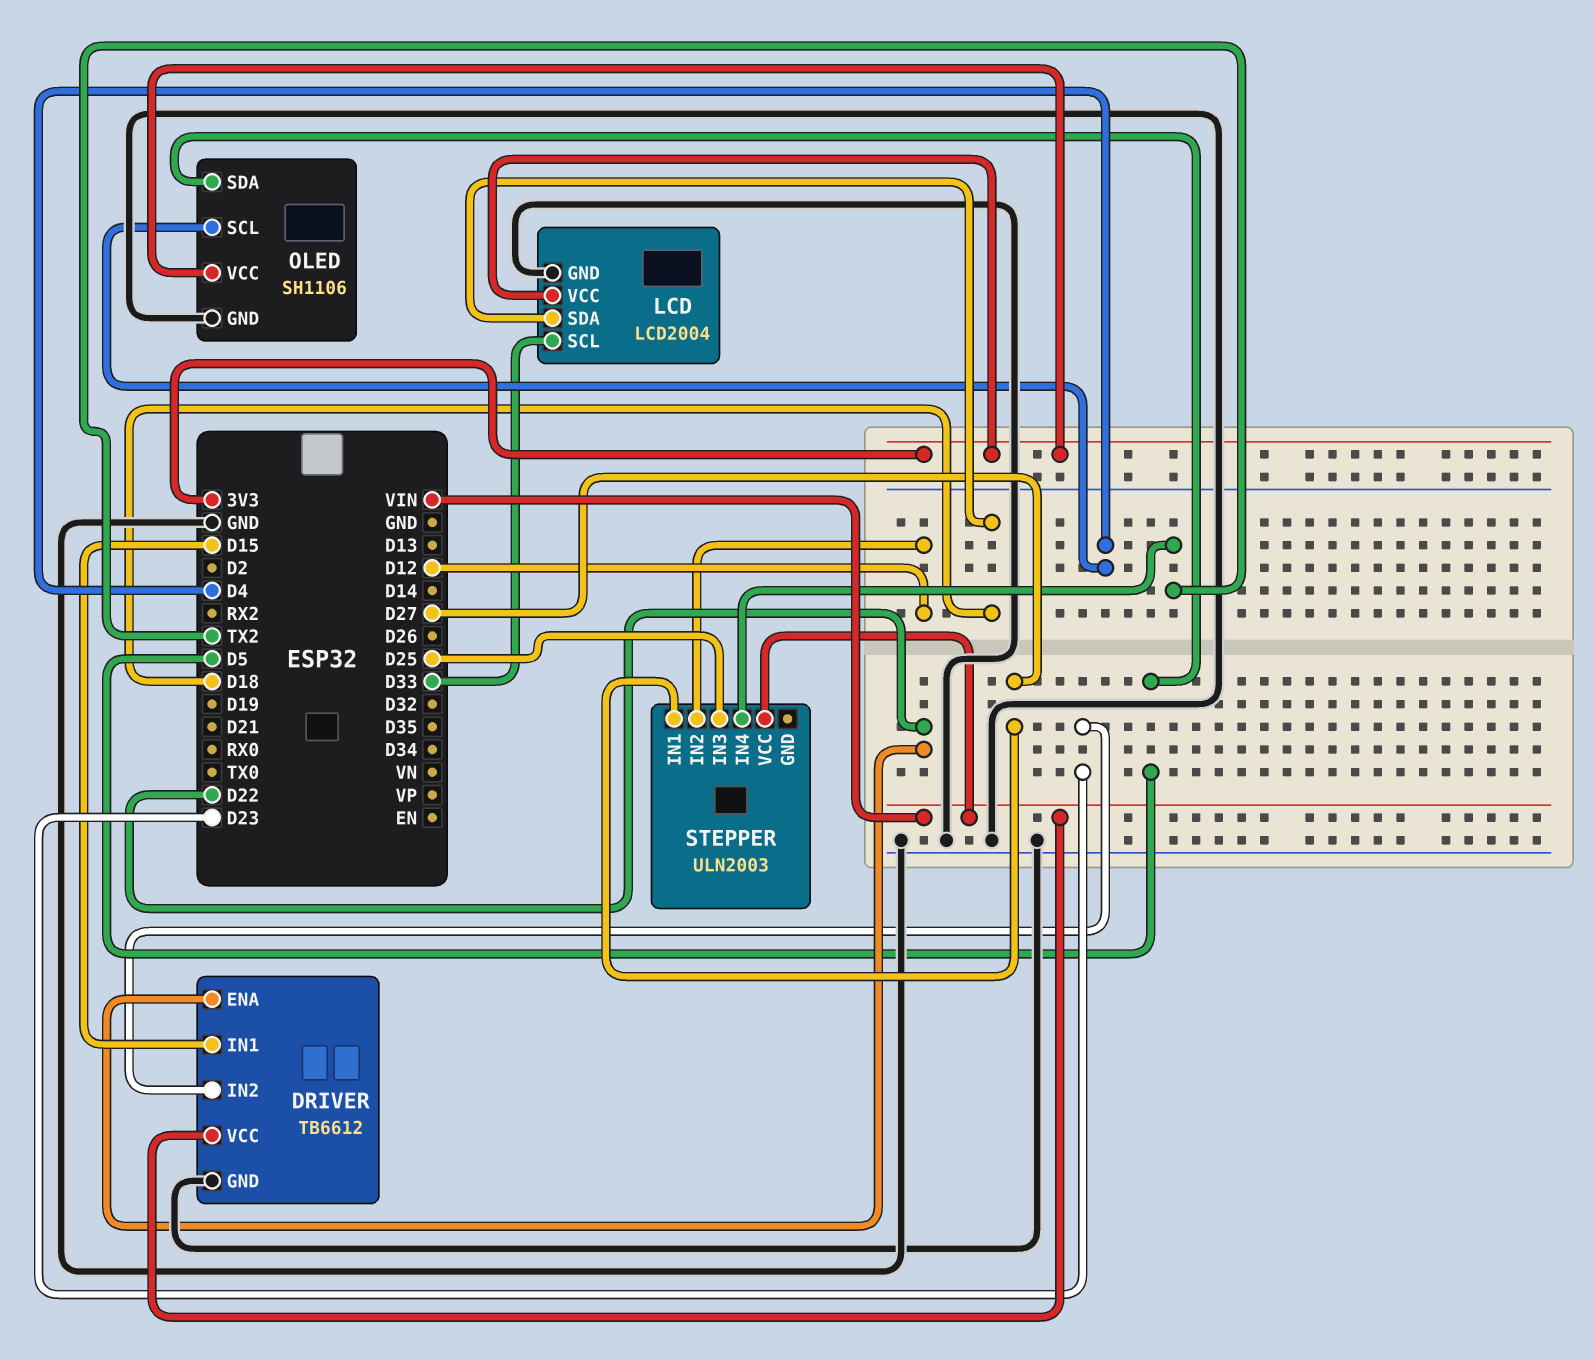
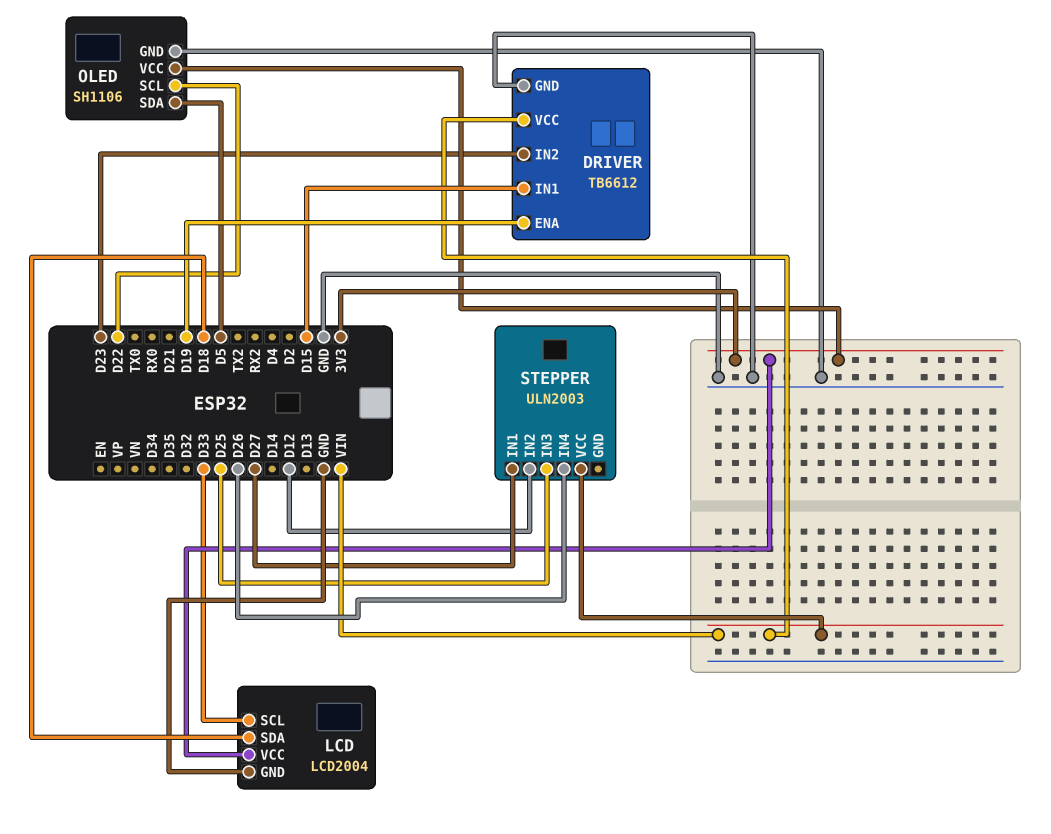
DRIVER pin ENA: D22 -> D19
OLED pin SCL: D4 -> D22
STEPPER pin IN4: TX2 -> D26

